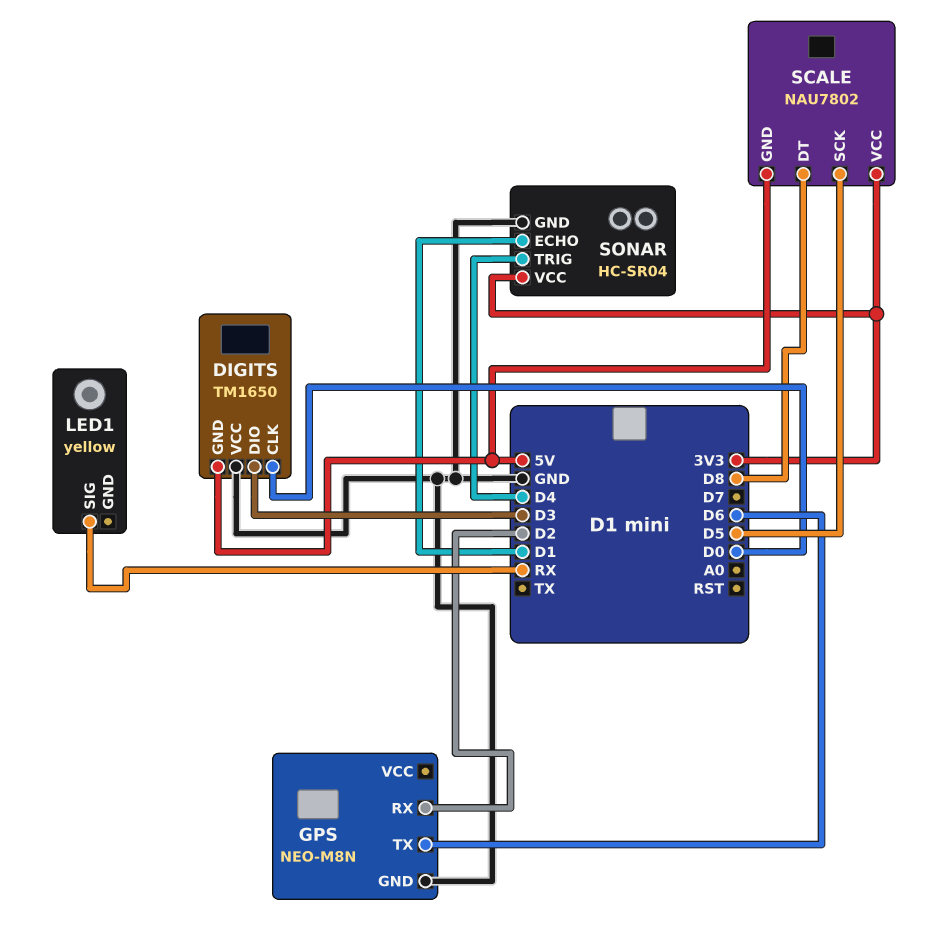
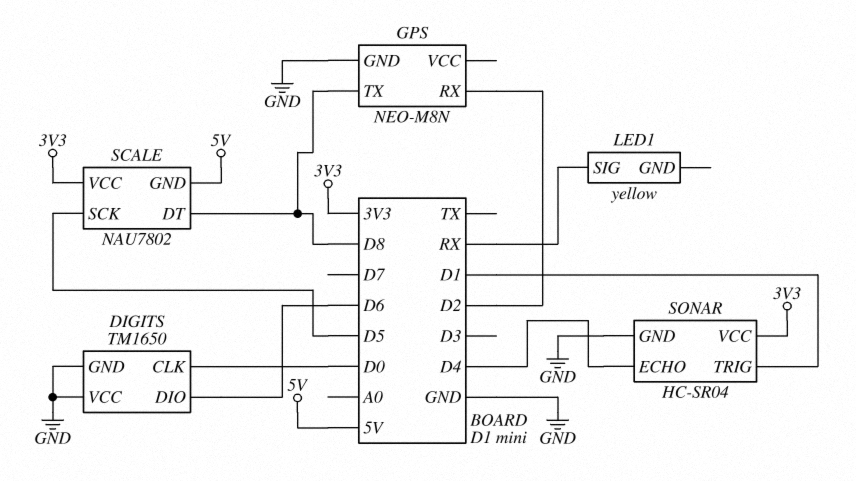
DIGITS pin DIO: D3 -> D6
DIGITS pin GND: 5V -> GND
GPS pin TX: D6 -> D8
SONAR pin ECHO: D1 -> D4
SONAR pin TRIG: D4 -> D1

